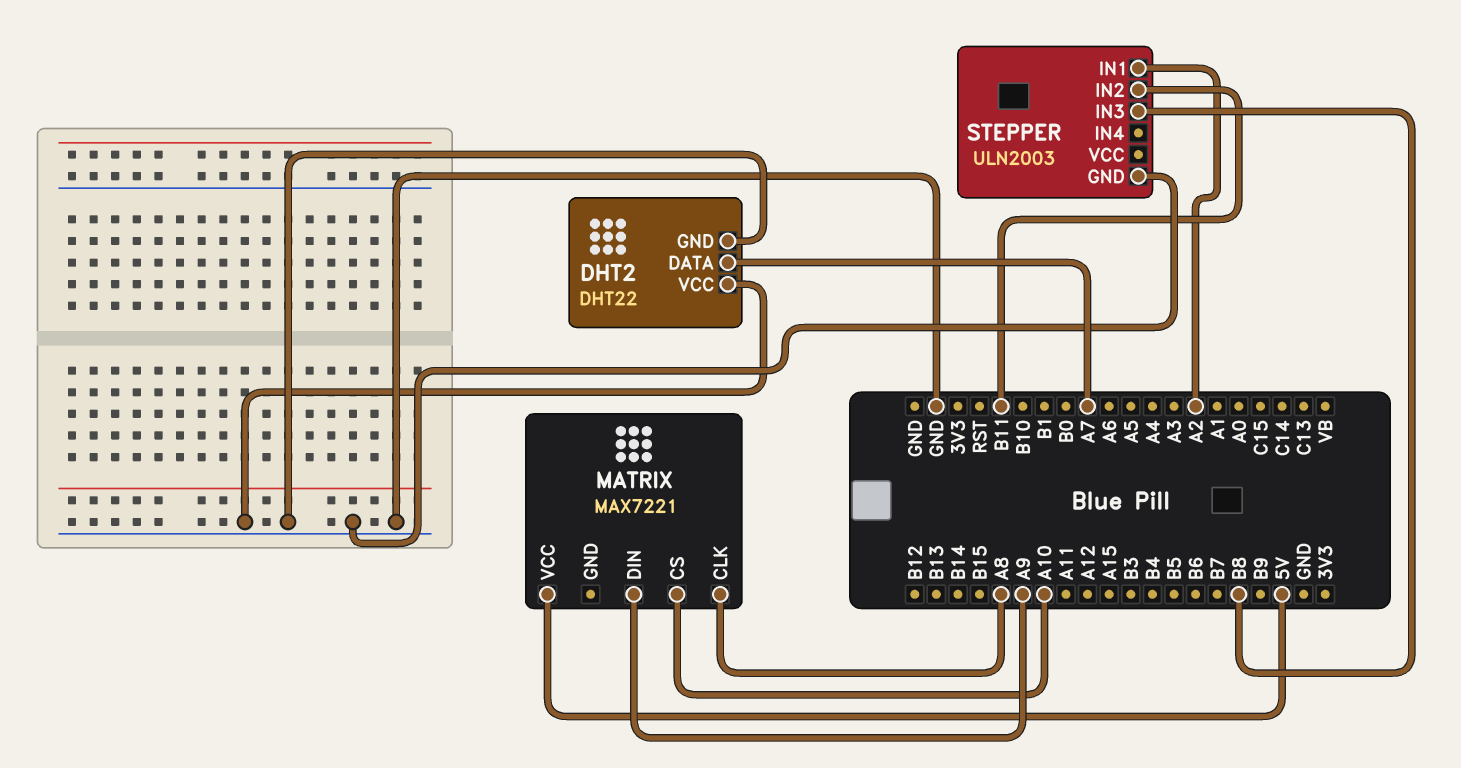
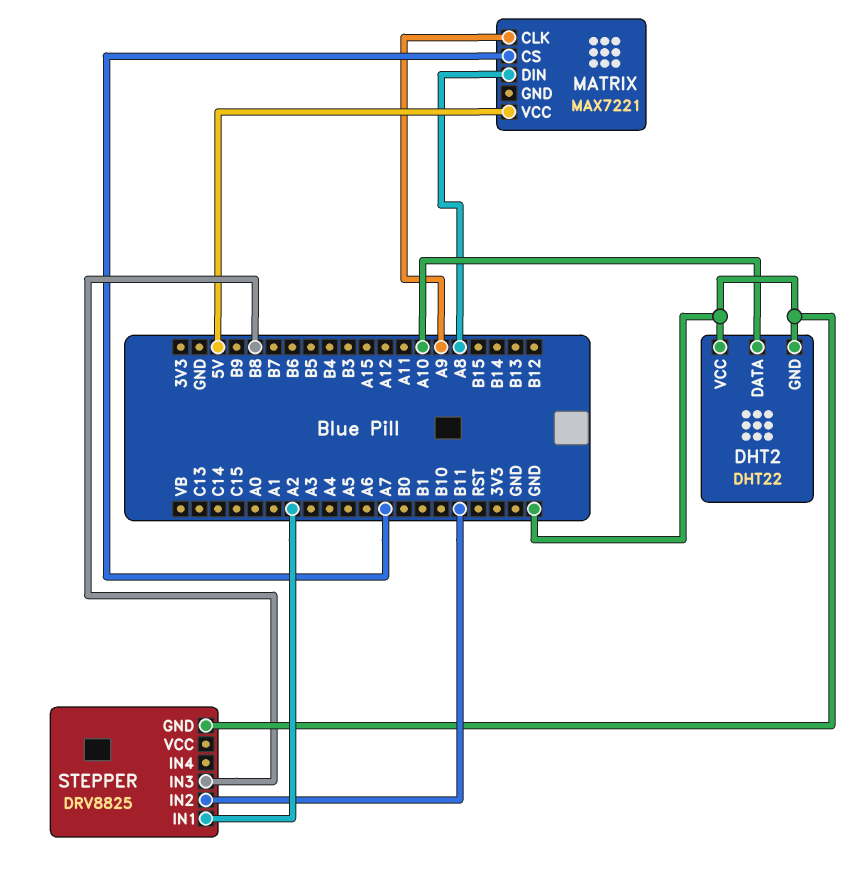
DHT2 pin DATA: A7 -> A10
MATRIX pin CLK: A8 -> A9
MATRIX pin CS: A10 -> A7
MATRIX pin DIN: A9 -> A8
STEPPER: ULN2003 -> DRV8825

